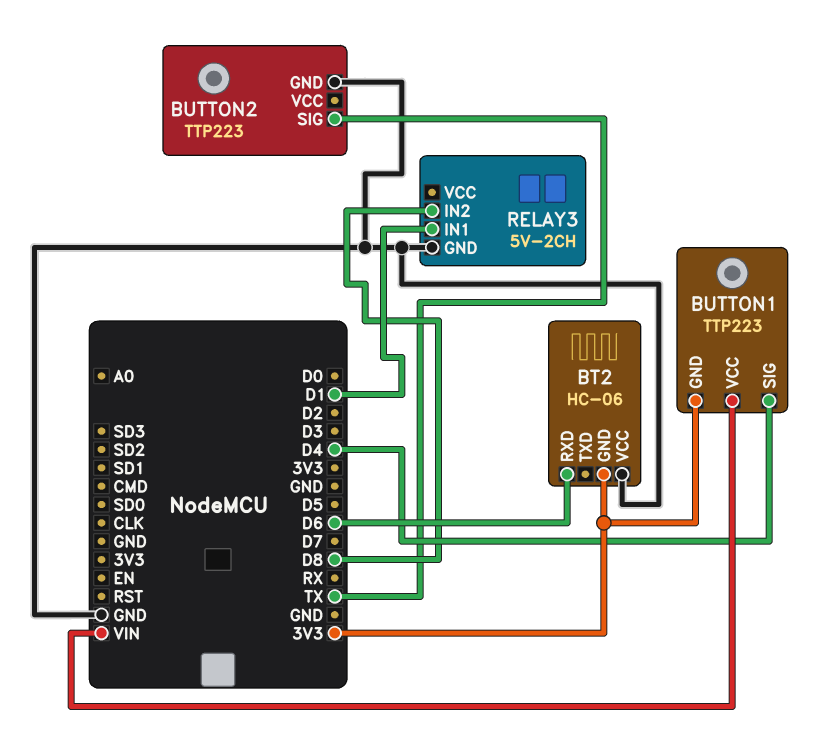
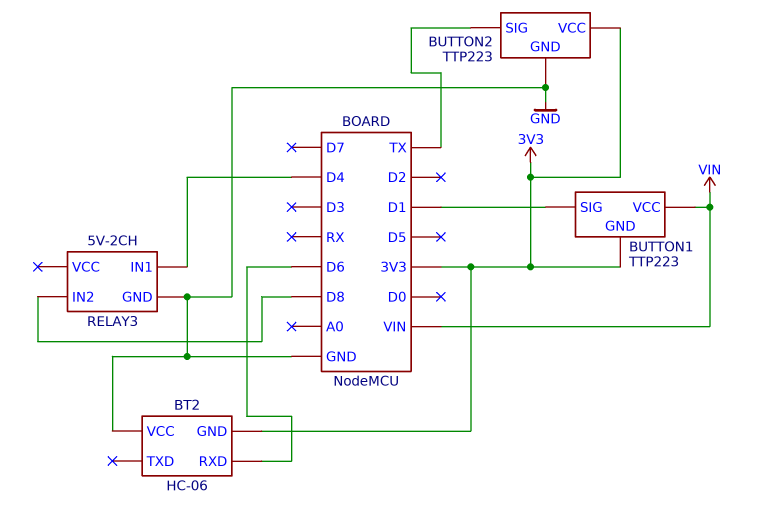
BUTTON1 pin SIG: D4 -> D1
BUTTON2 pin VCC: none -> 3V3
RELAY3 pin IN1: D1 -> D4

